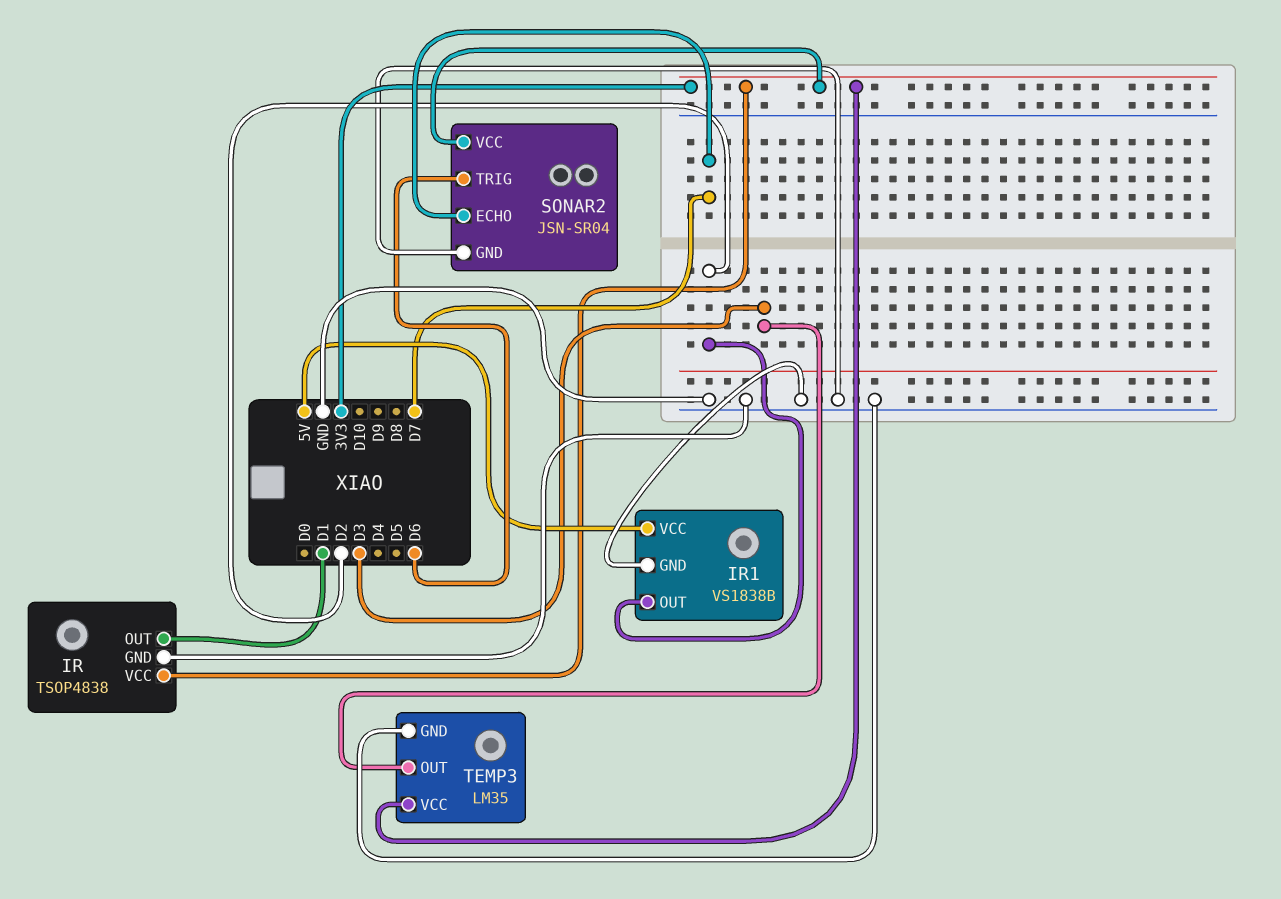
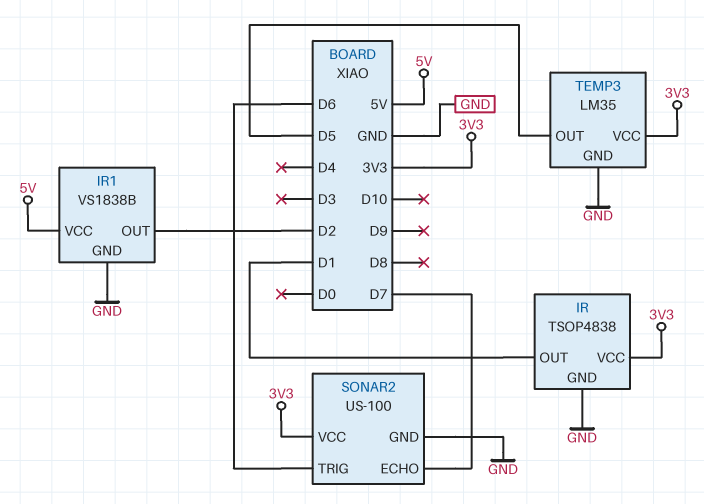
SONAR2: JSN-SR04 -> US-100
TEMP3 pin OUT: D3 -> D5

